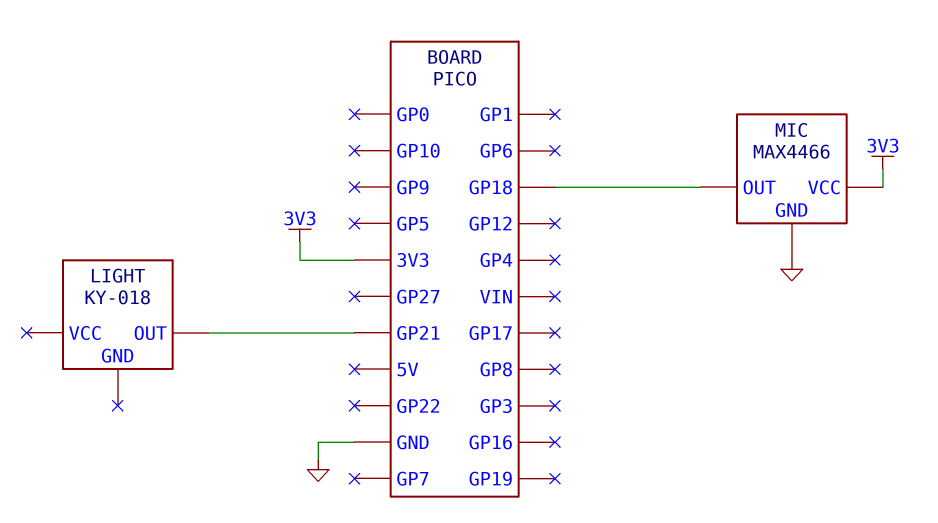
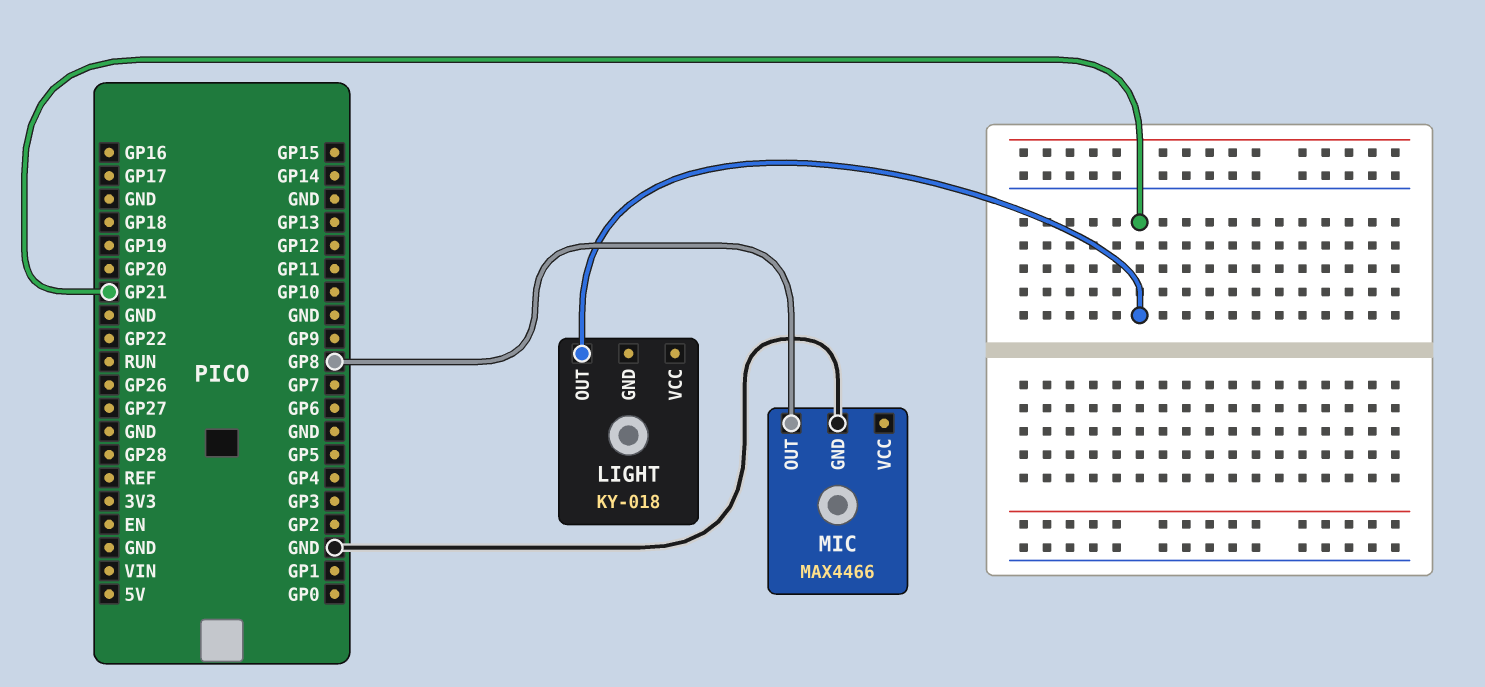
MIC pin OUT: GP18 -> GP8
MIC pin VCC: 3V3 -> none

